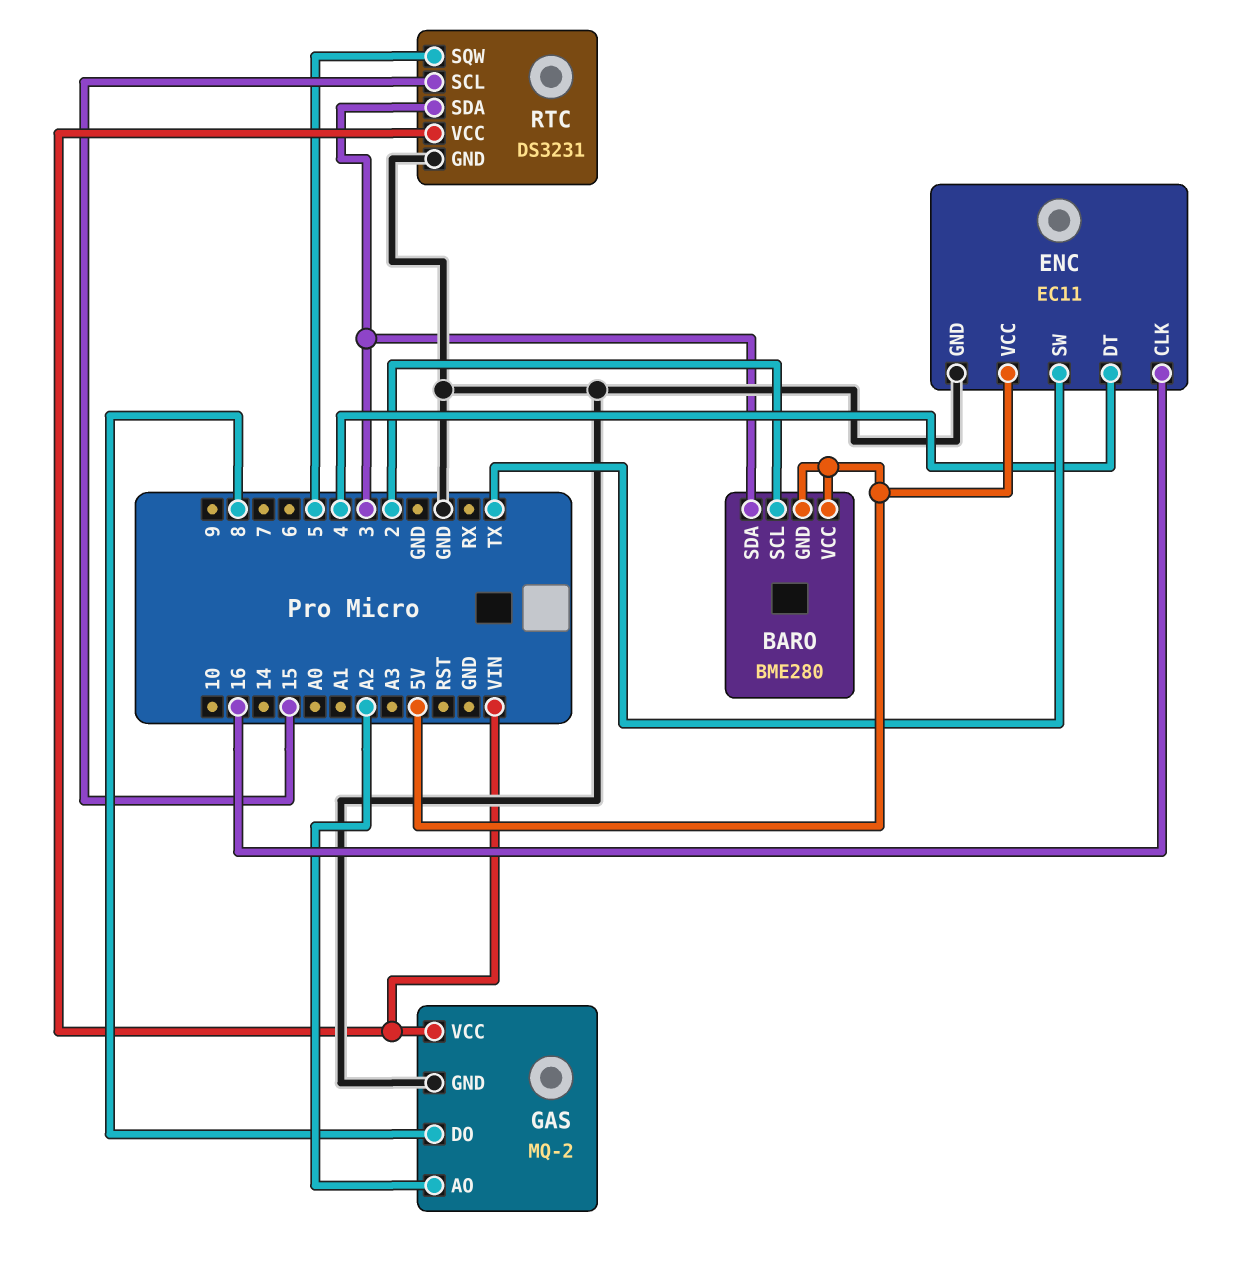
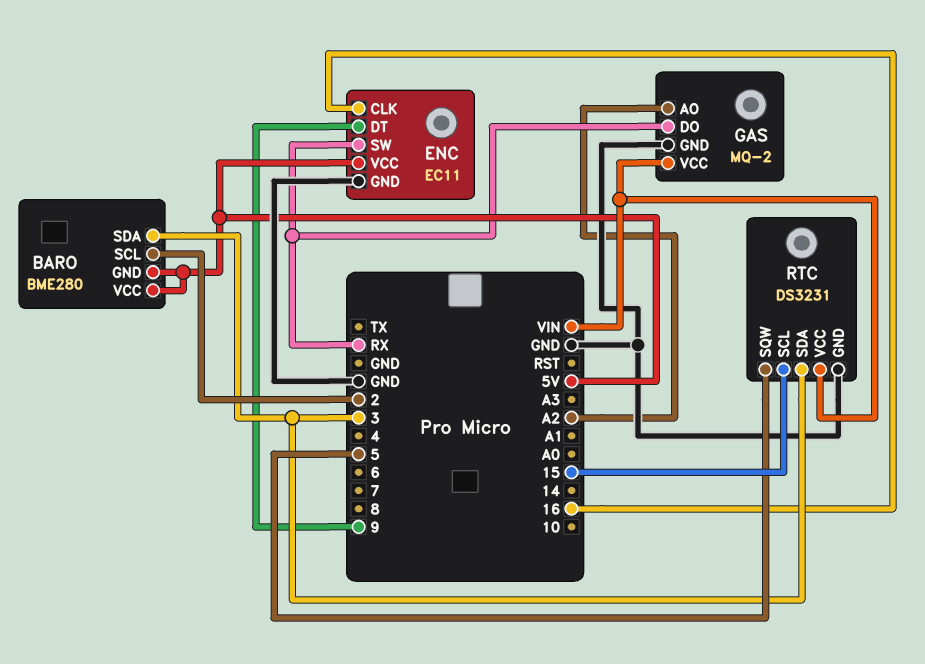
ENC pin DT: 4 -> 9
ENC pin SW: TX -> RX
GAS pin DO: 8 -> RX

